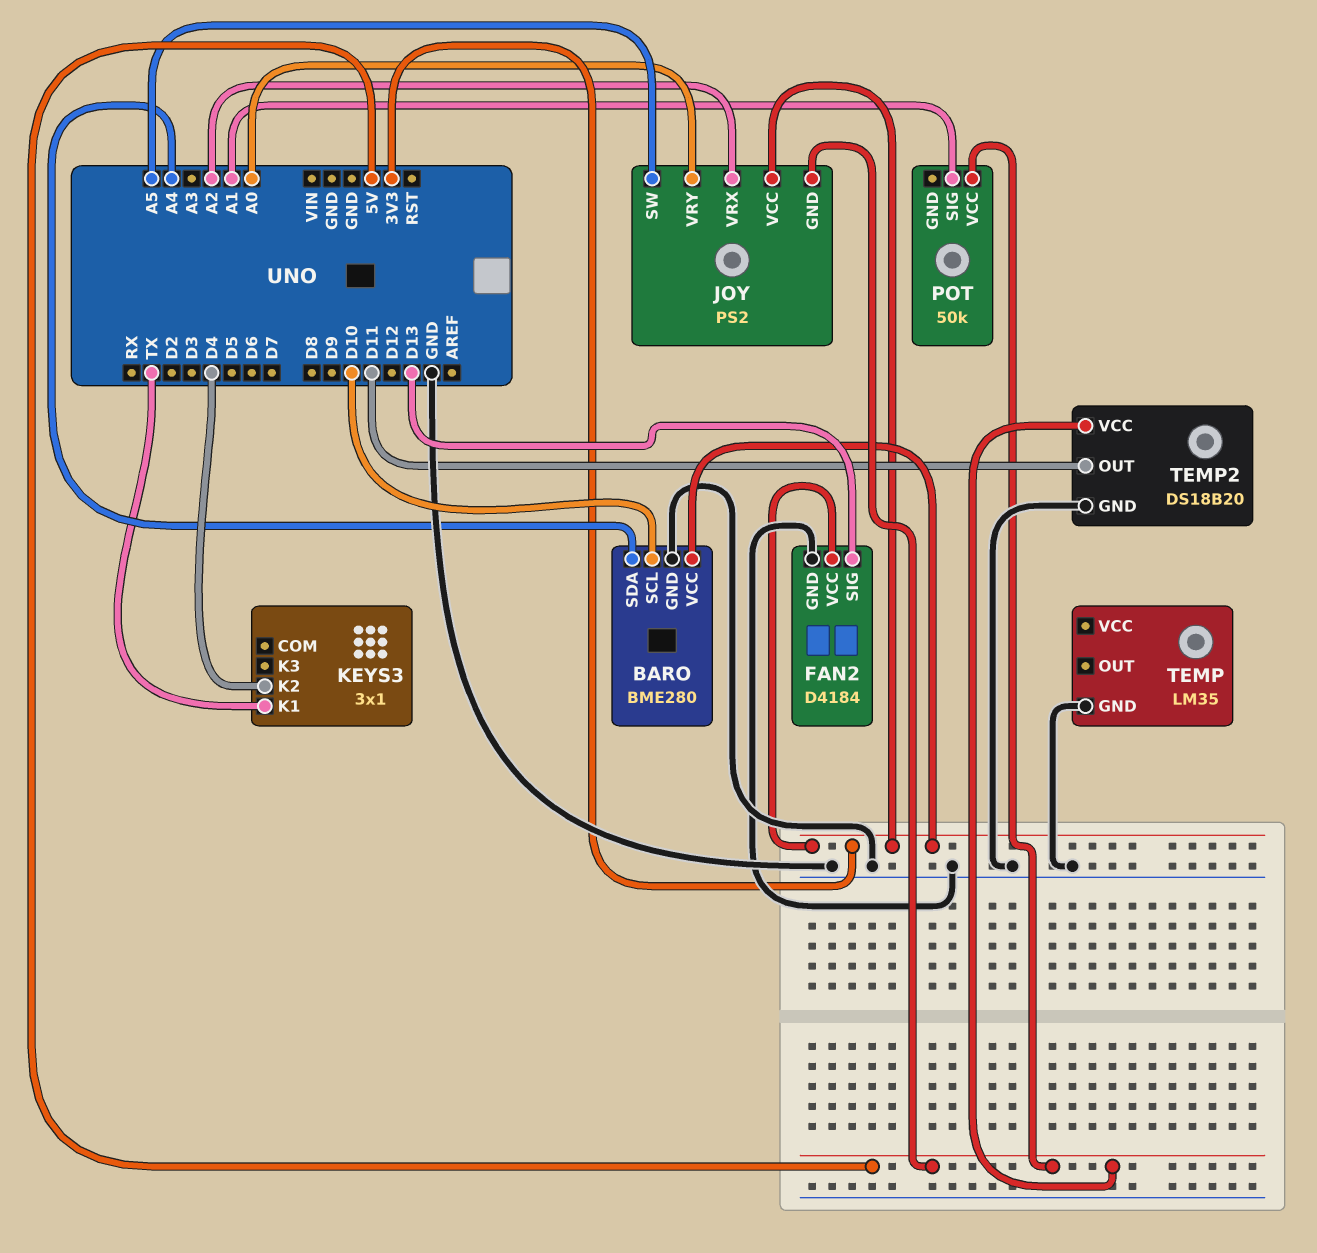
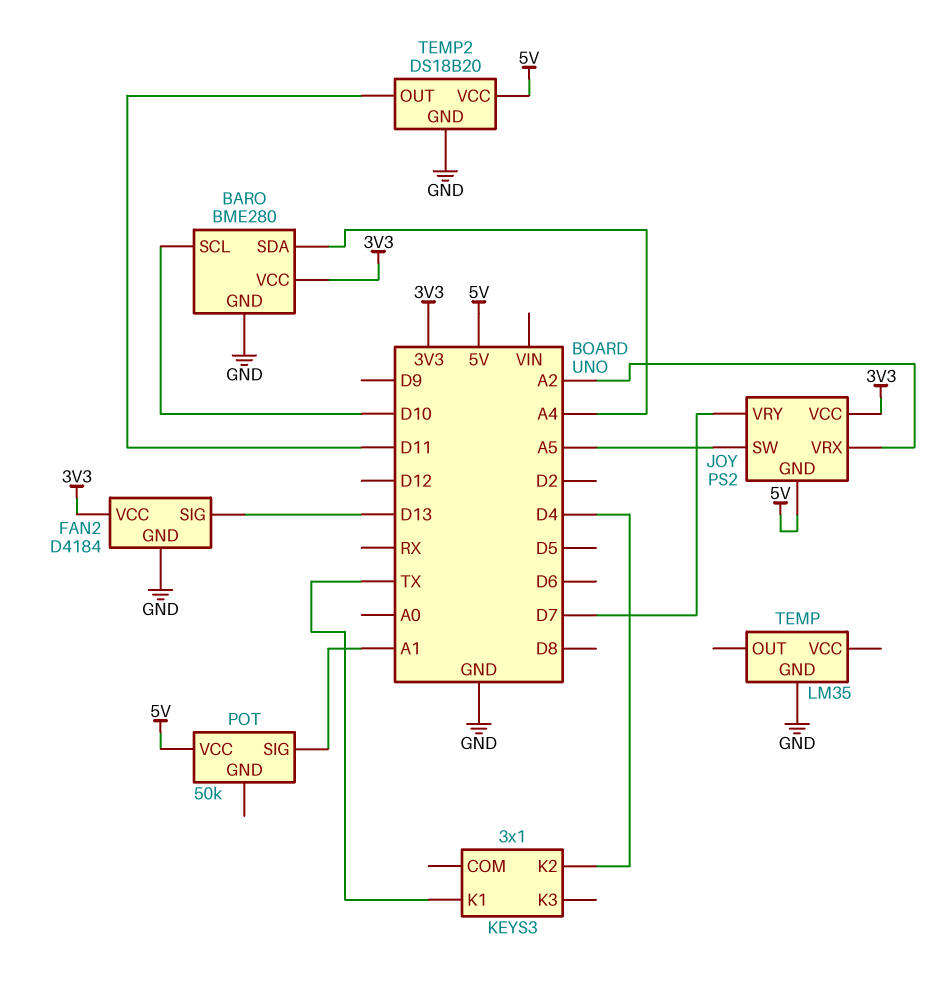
JOY pin VRY: A0 -> D7

